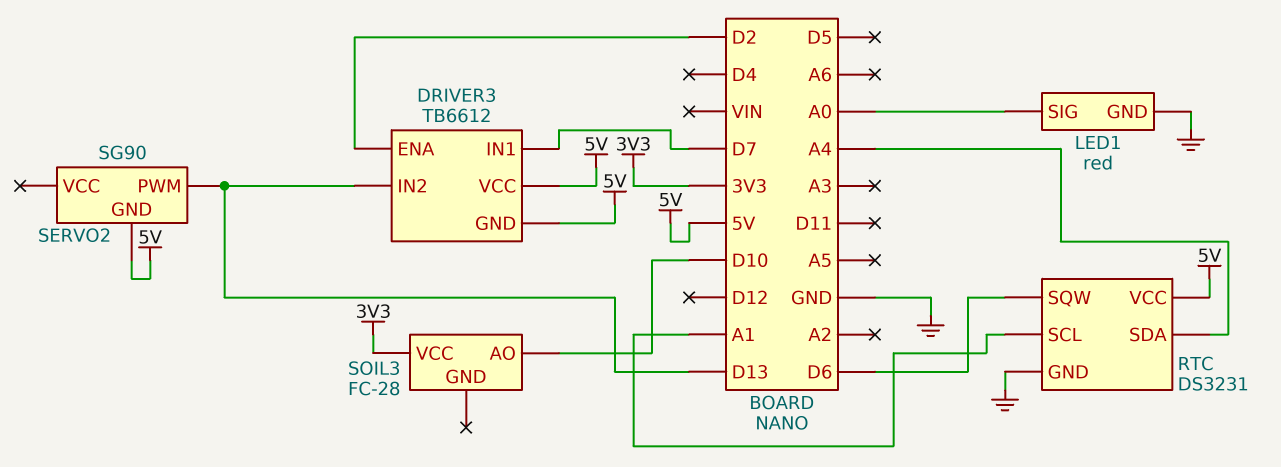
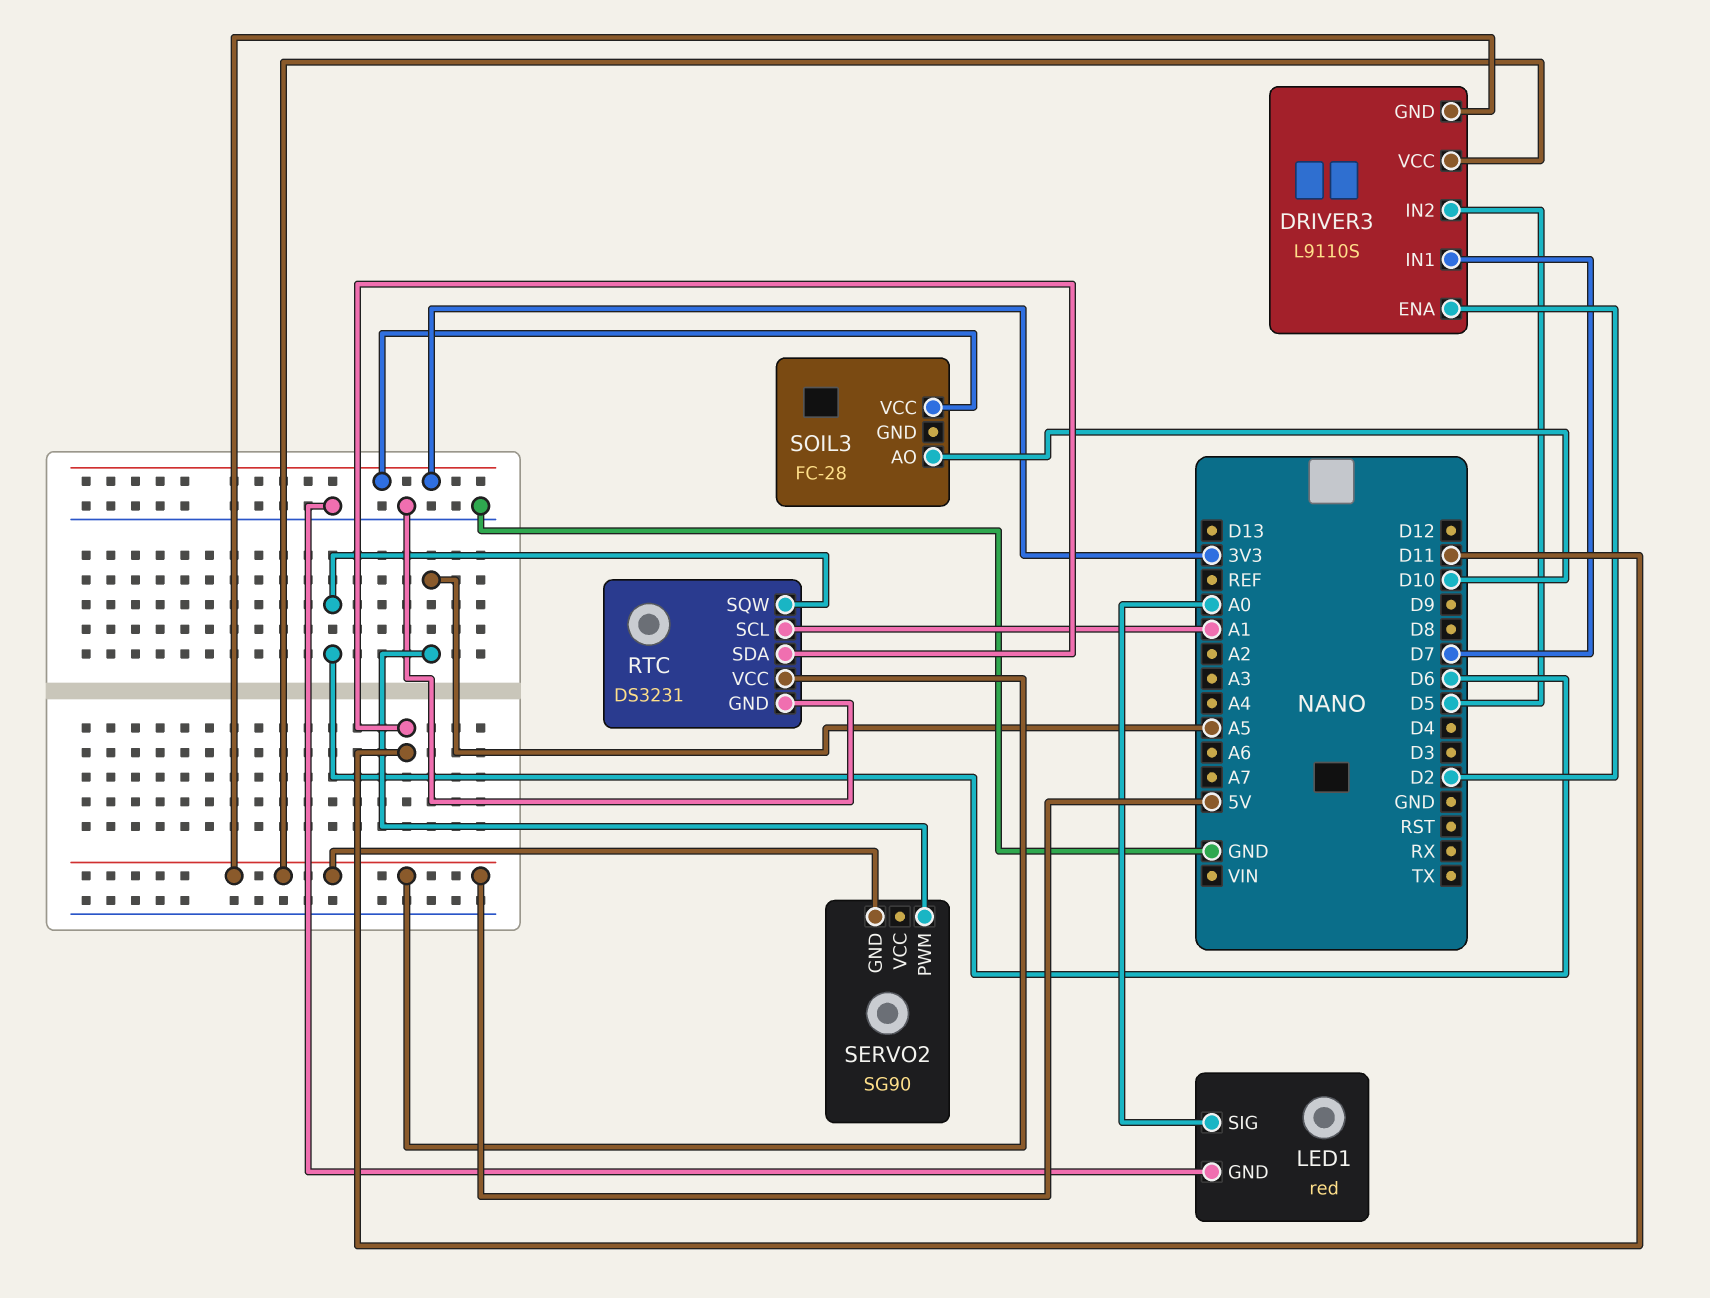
DRIVER3: TB6612 -> L9110S
DRIVER3 pin IN2: D13 -> D5
RTC pin SDA: A4 -> D11
SERVO2 pin PWM: D13 -> A5

